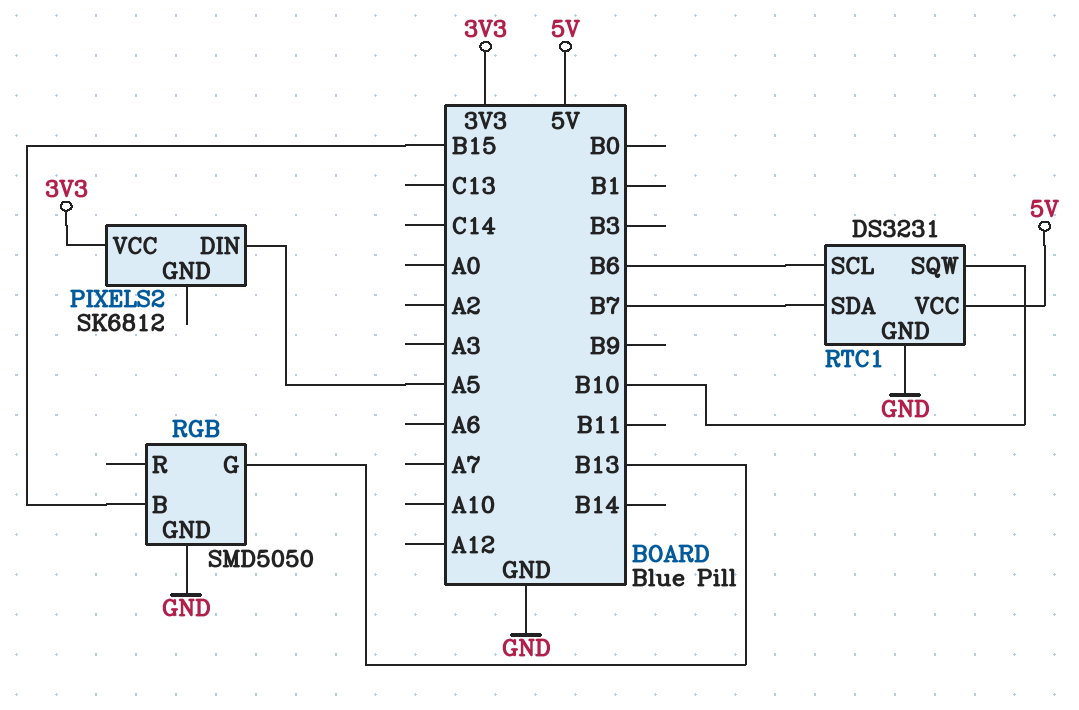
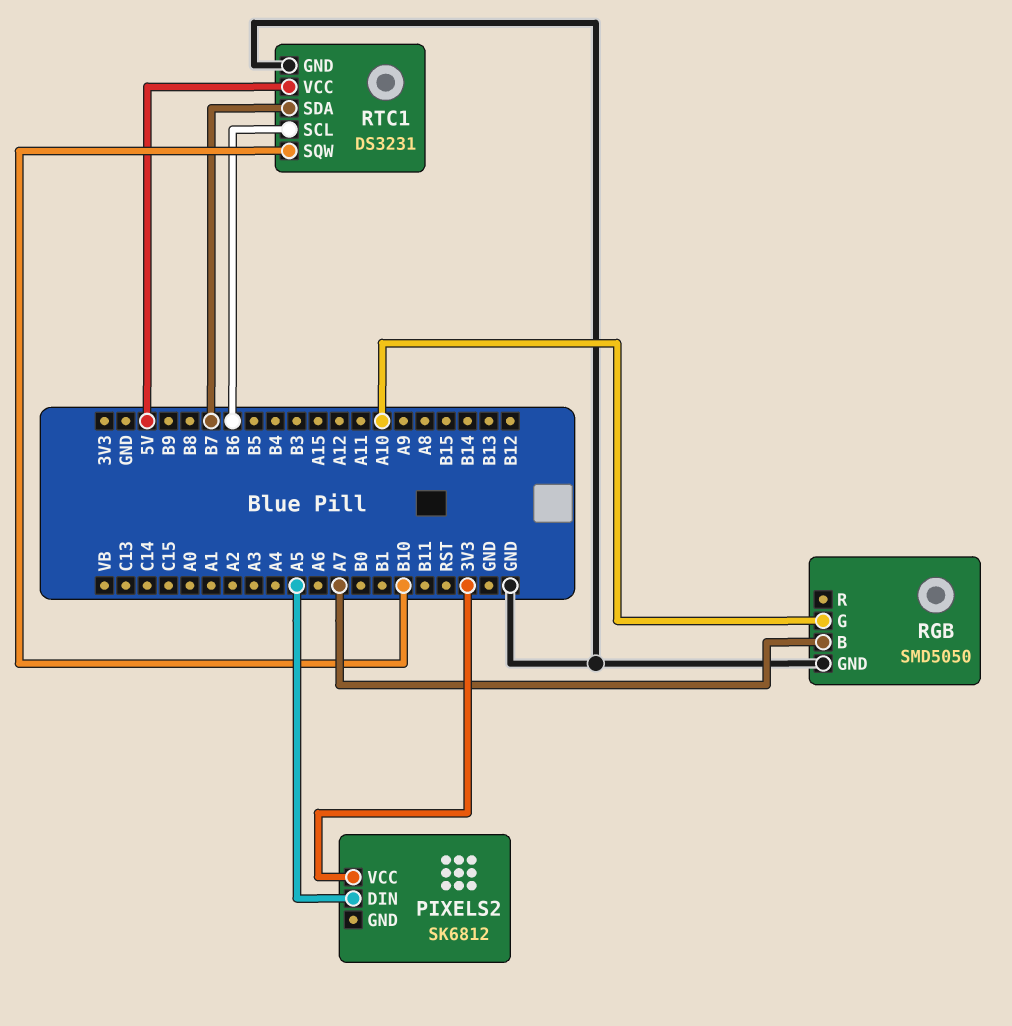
RGB pin B: B15 -> A7
RGB pin G: B13 -> A10

